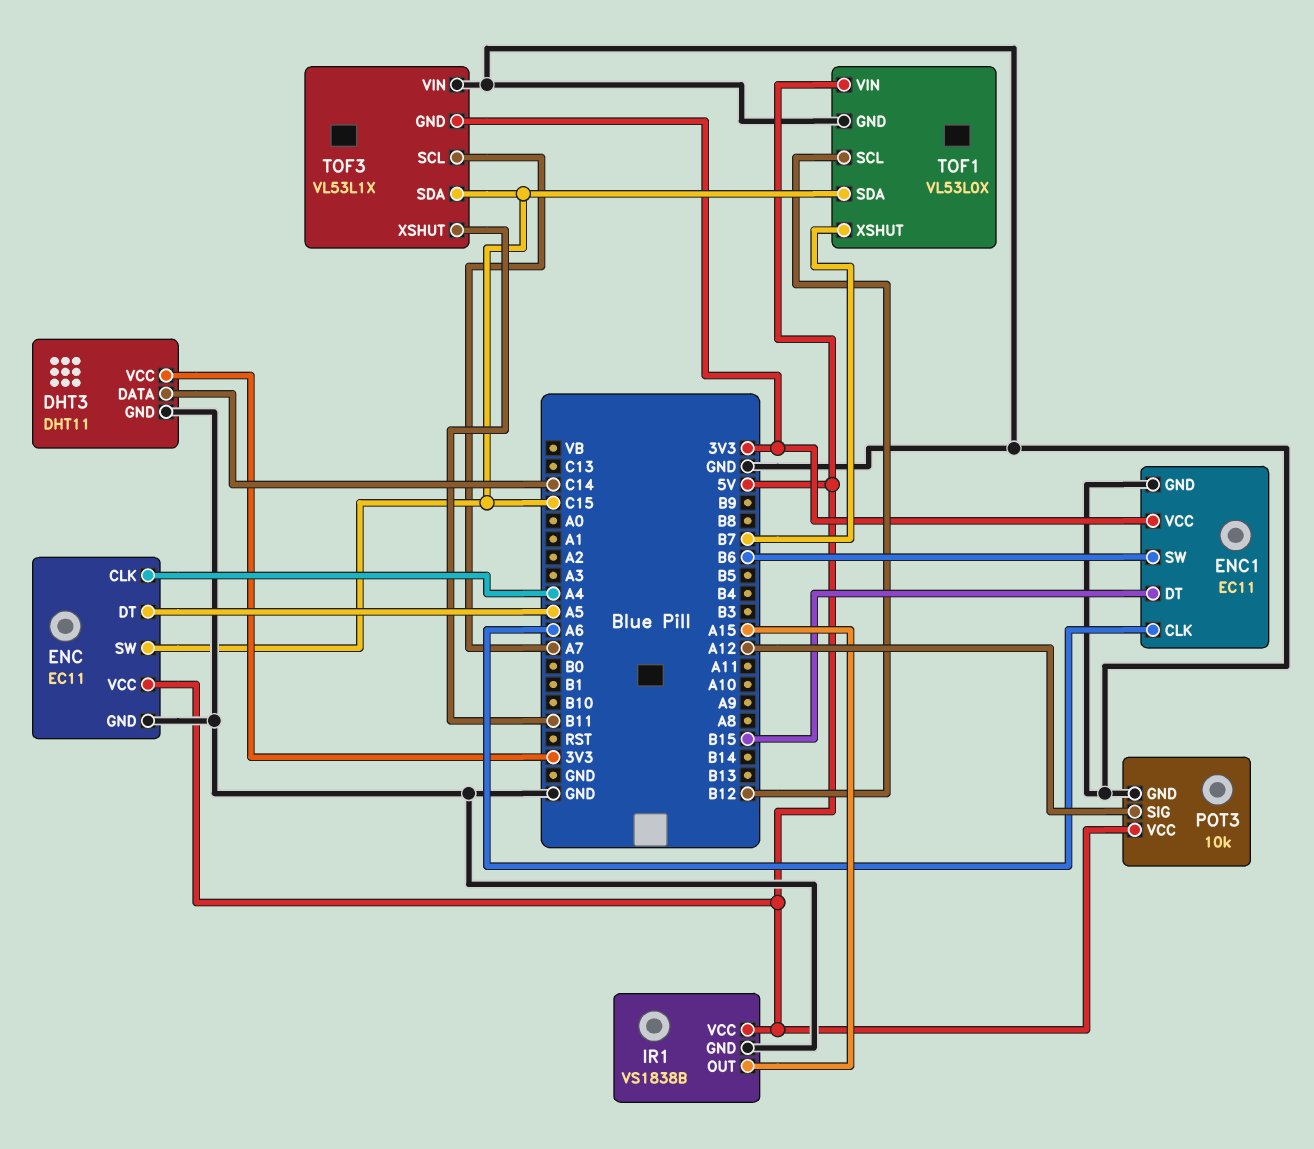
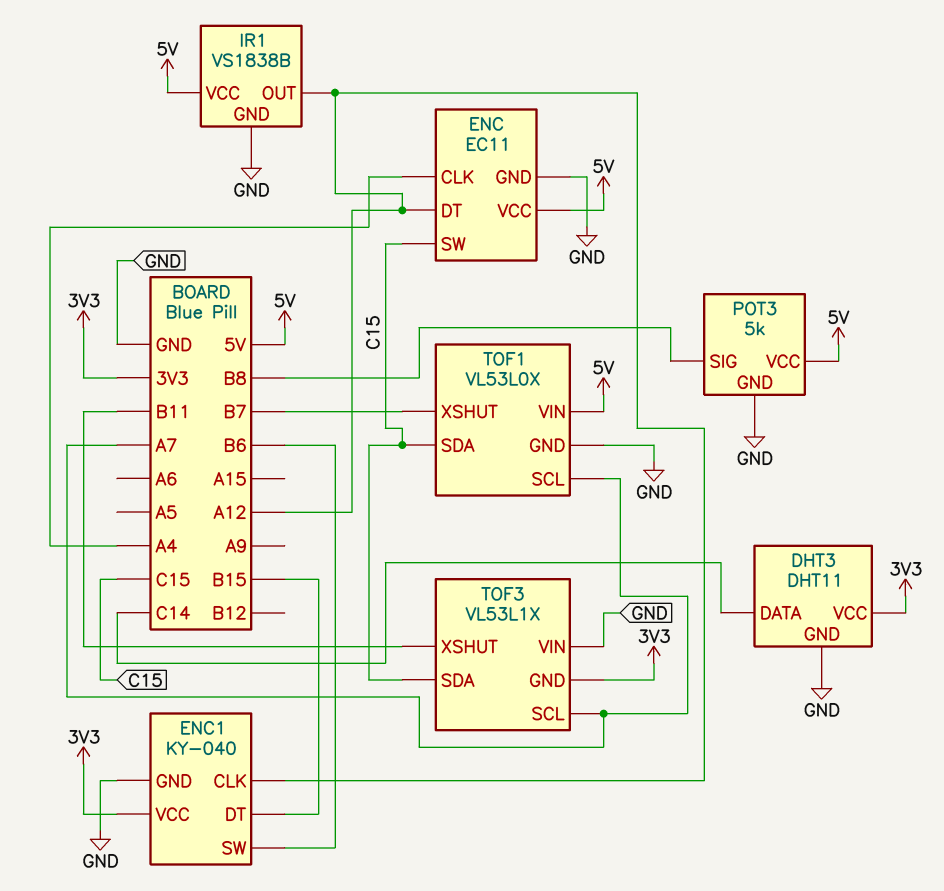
ENC pin DT: A5 -> A12
ENC1: EC11 -> KY-040
ENC1 pin CLK: A6 -> A12
IR1 pin OUT: A15 -> A12
POT3: 10k -> 5k
POT3 pin SIG: A12 -> B8
TOF1 pin SCL: B12 -> A7

